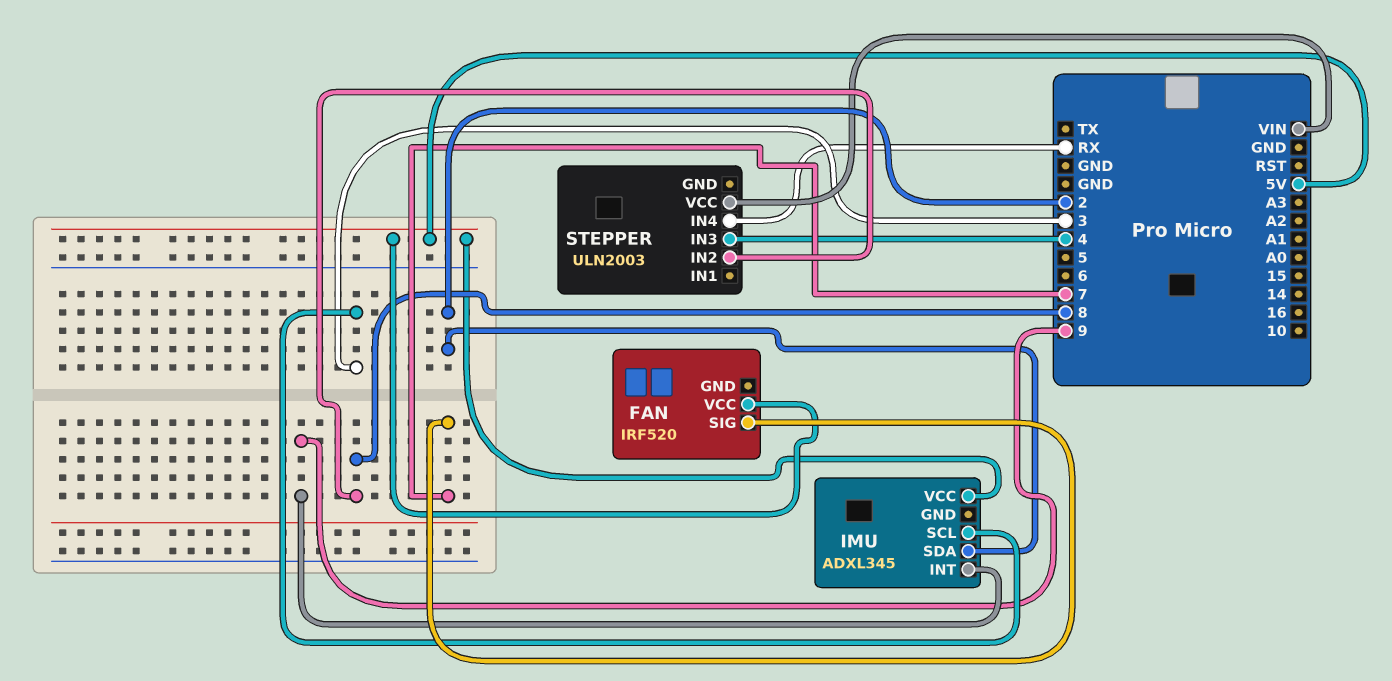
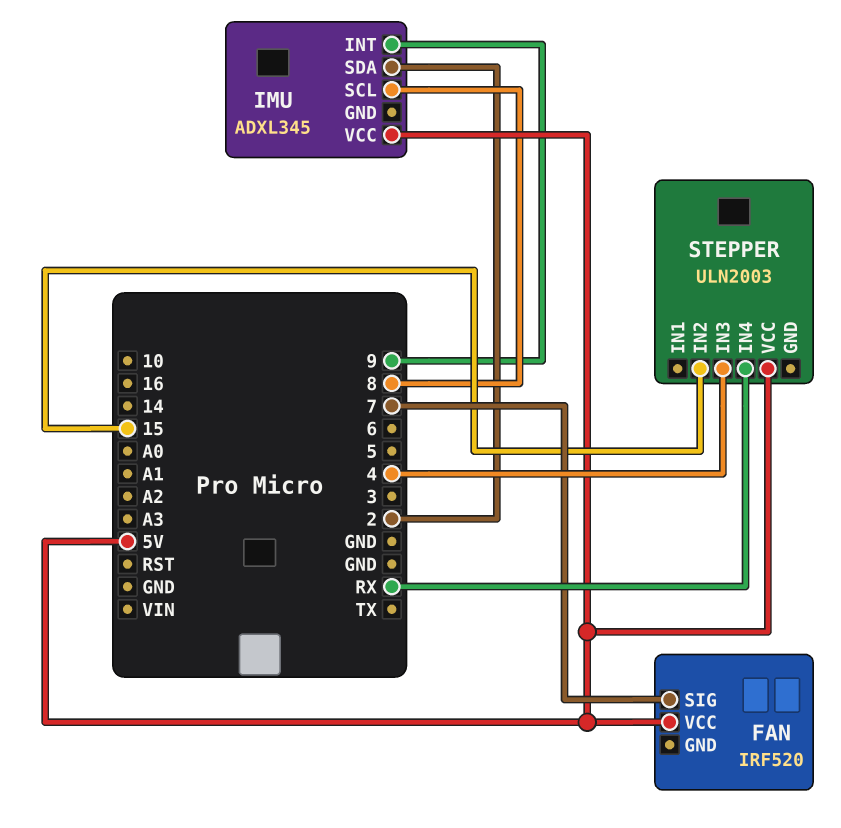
IMU pin SCL: 3 -> 8
STEPPER pin IN2: 8 -> 15
STEPPER pin VCC: VIN -> 5V

